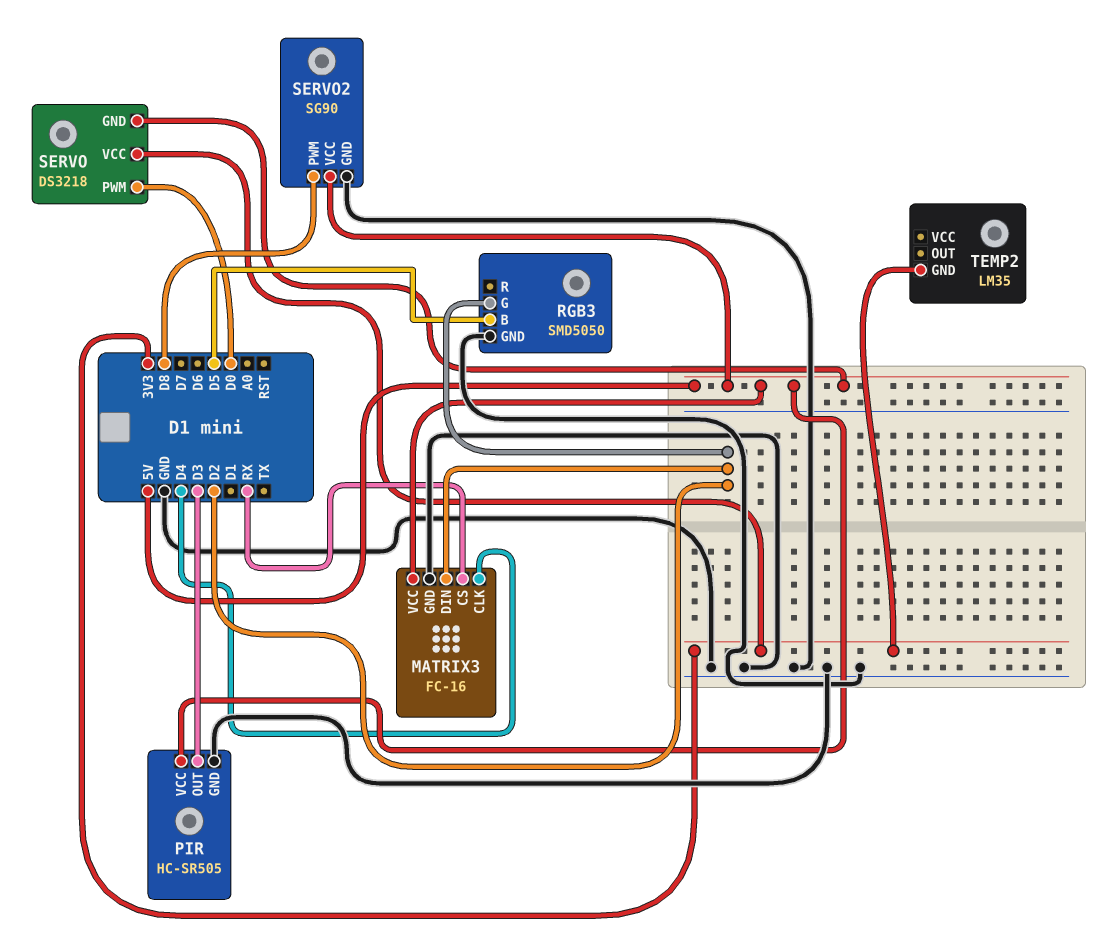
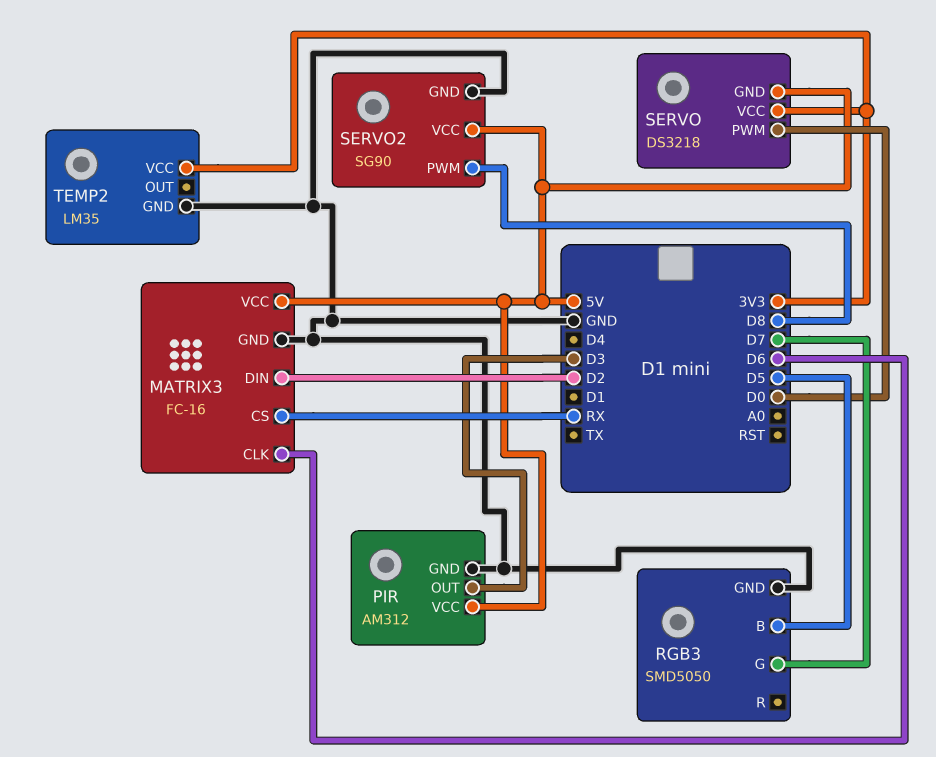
MATRIX3 pin CLK: D4 -> D6
PIR: HC-SR505 -> AM312
RGB3 pin G: D2 -> D7
TEMP2 pin GND: 3V3 -> GND
TEMP2 pin VCC: none -> 3V3

